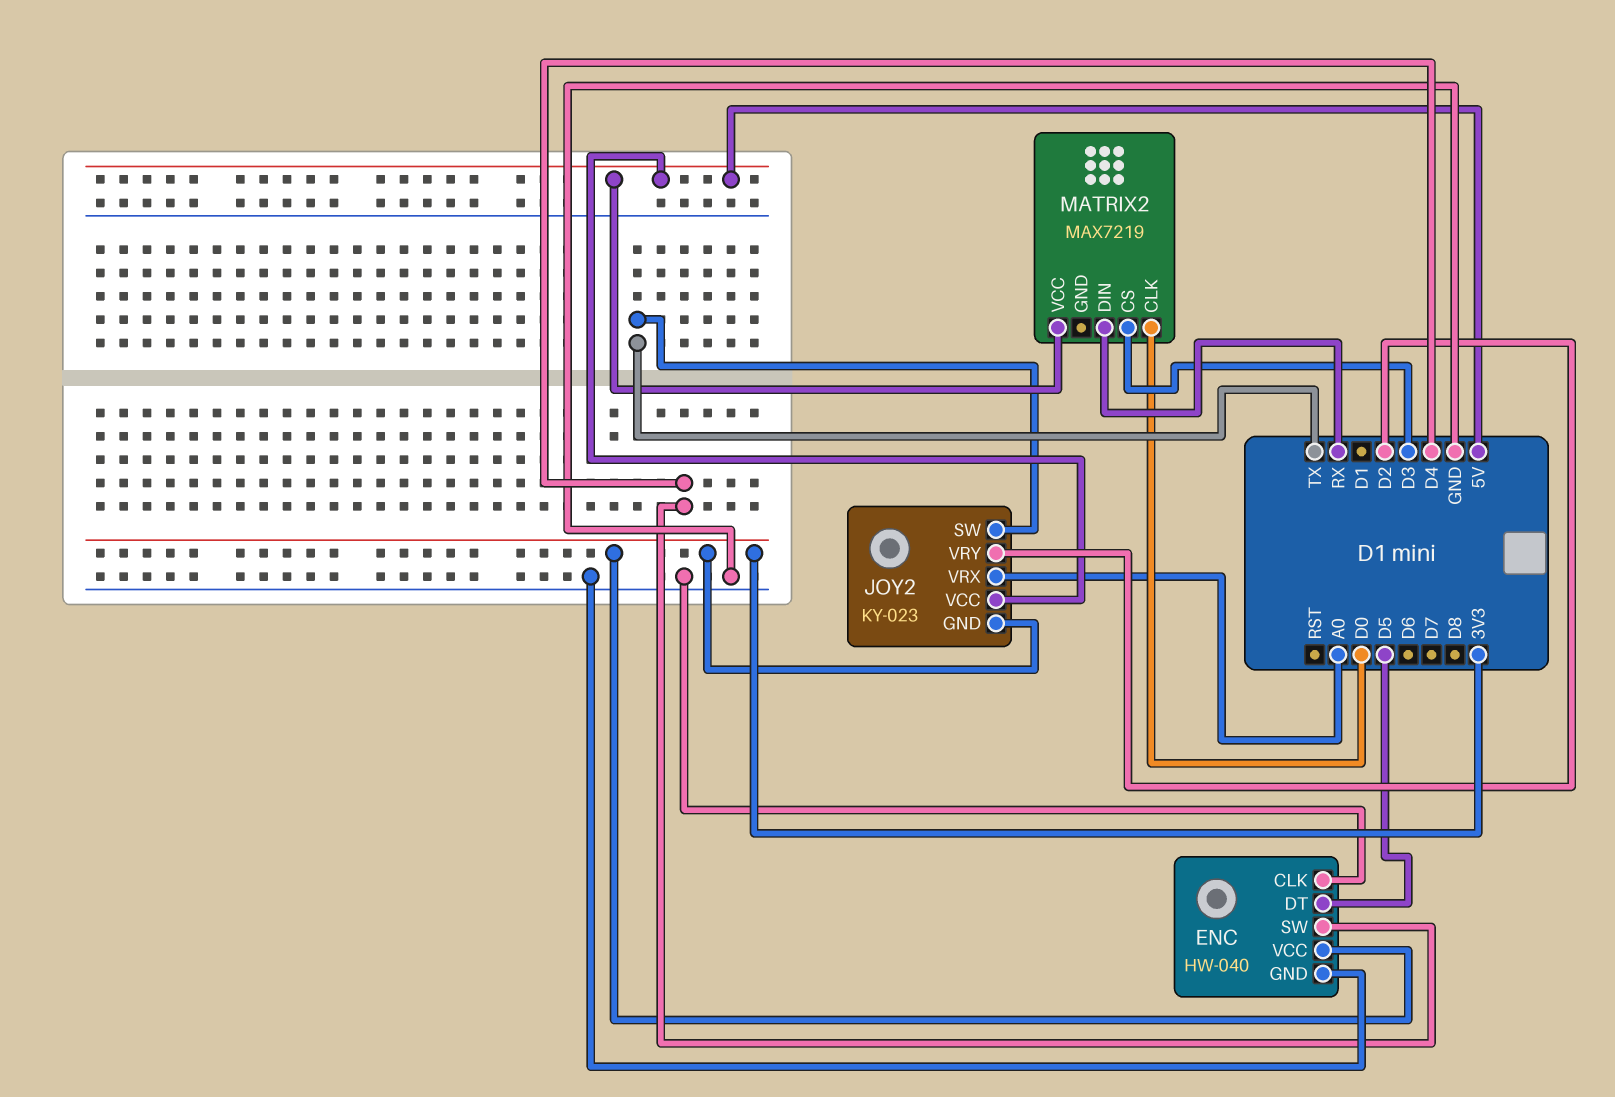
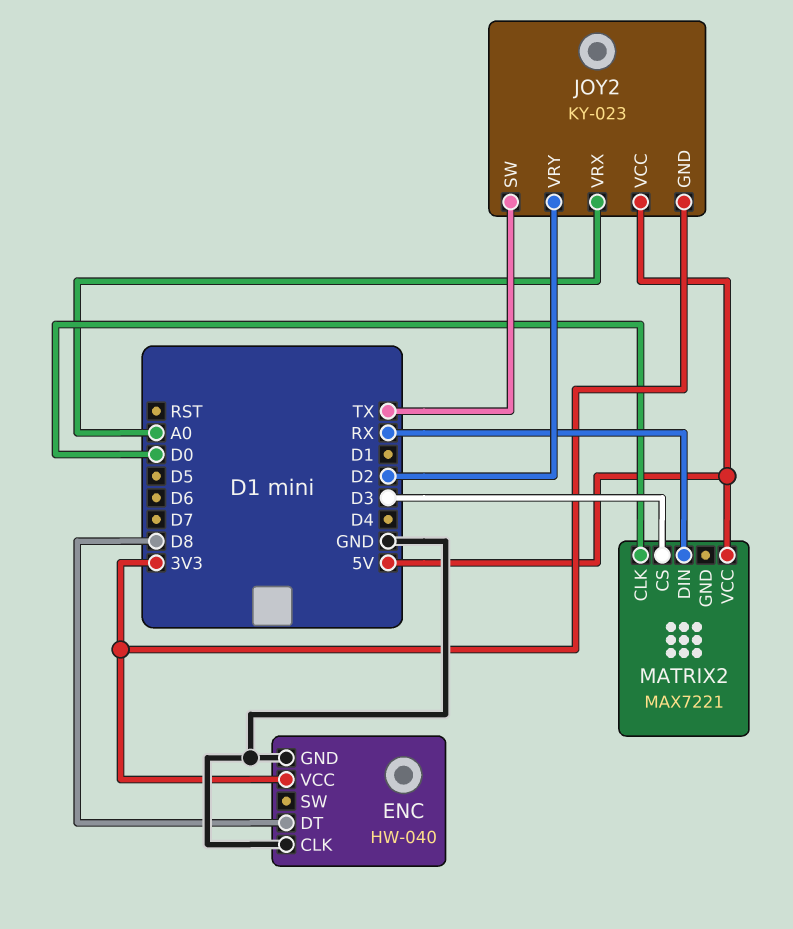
ENC pin DT: D5 -> D8
ENC pin SW: D4 -> none
MATRIX2: MAX7219 -> MAX7221

